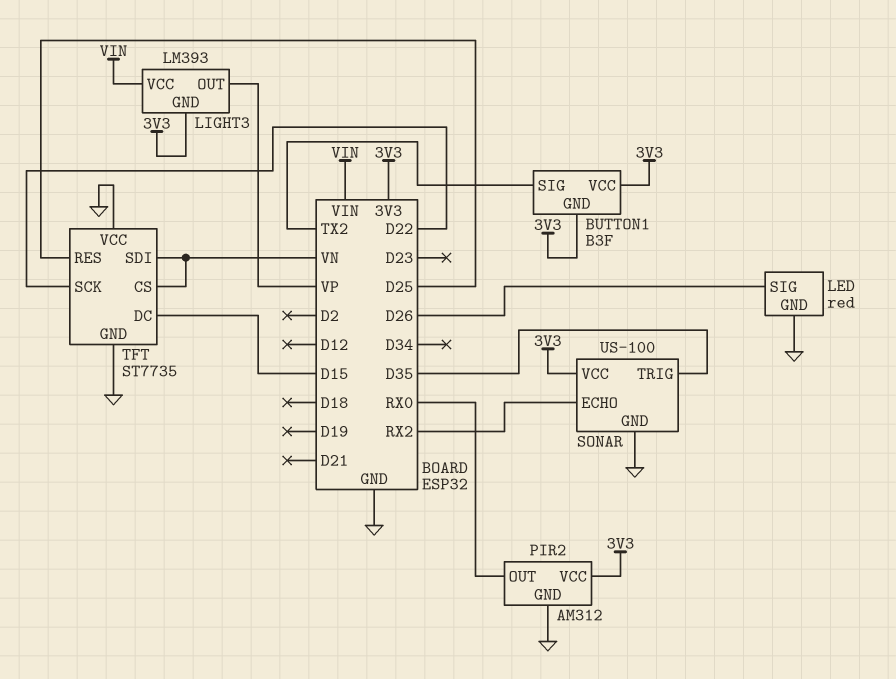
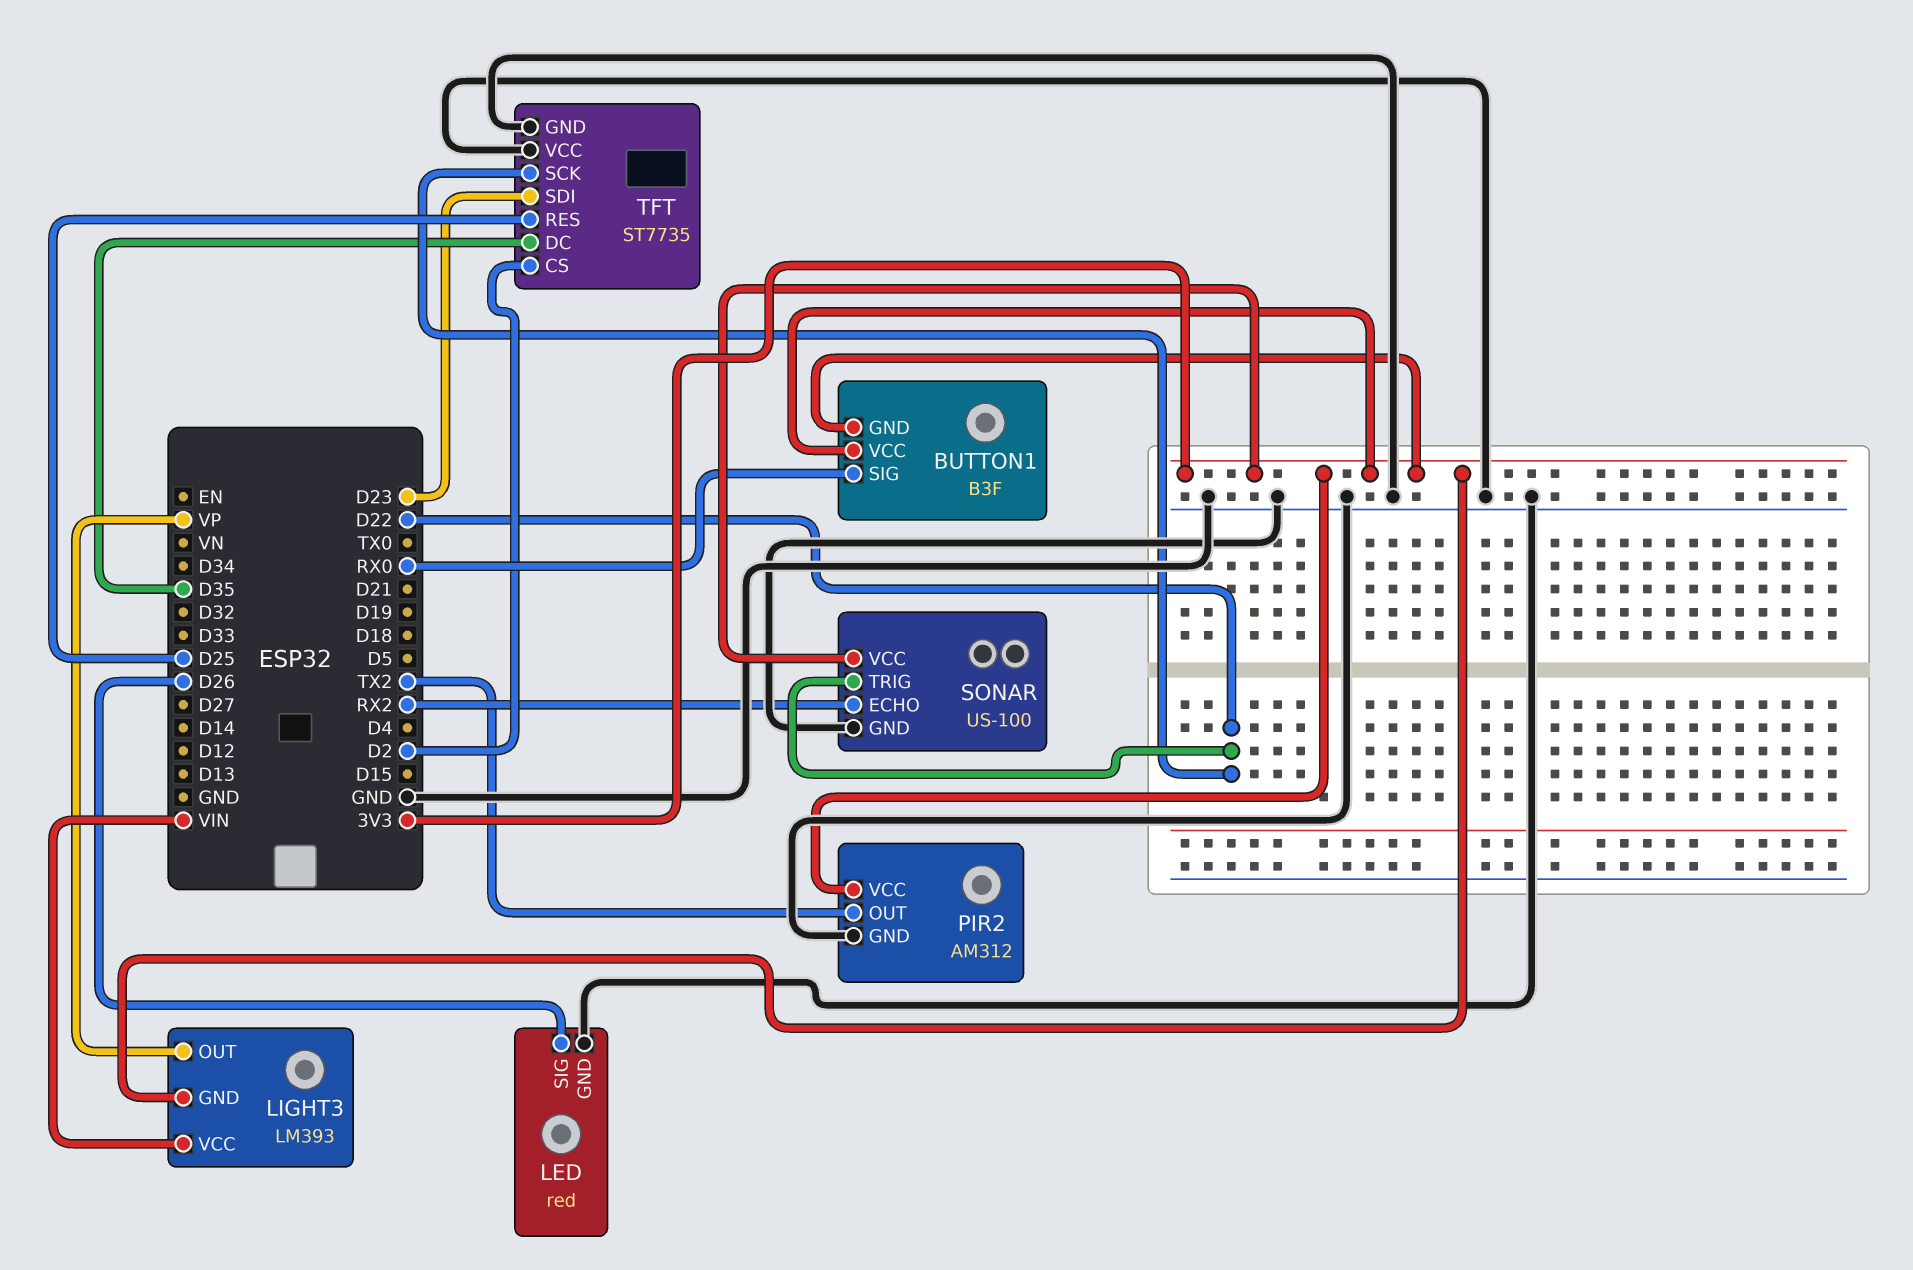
BUTTON1 pin SIG: TX2 -> RX0
PIR2 pin OUT: RX0 -> TX2
SONAR pin TRIG: D35 -> D22
TFT pin CS: VN -> D2
TFT pin DC: D15 -> D35
TFT pin SDI: VN -> D23

